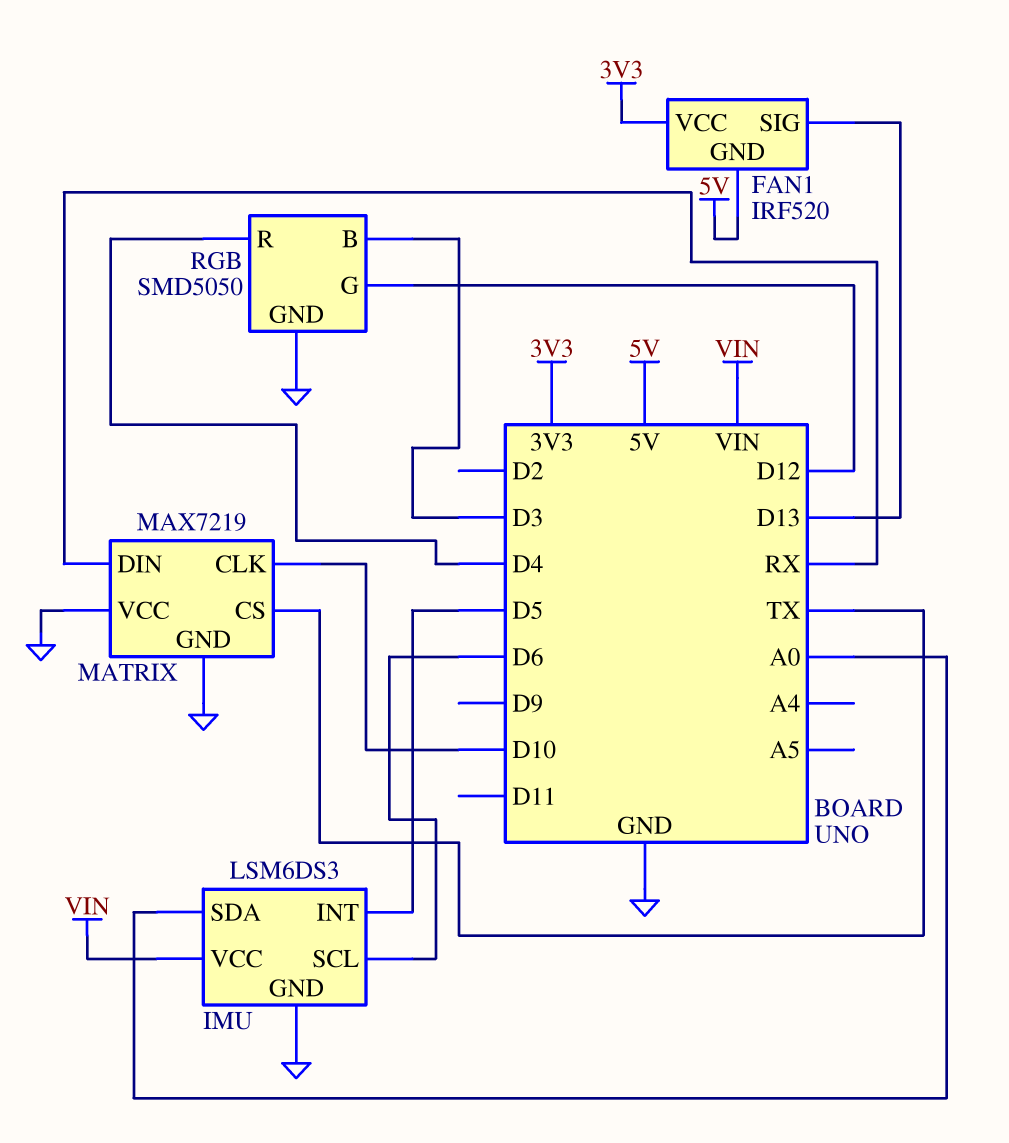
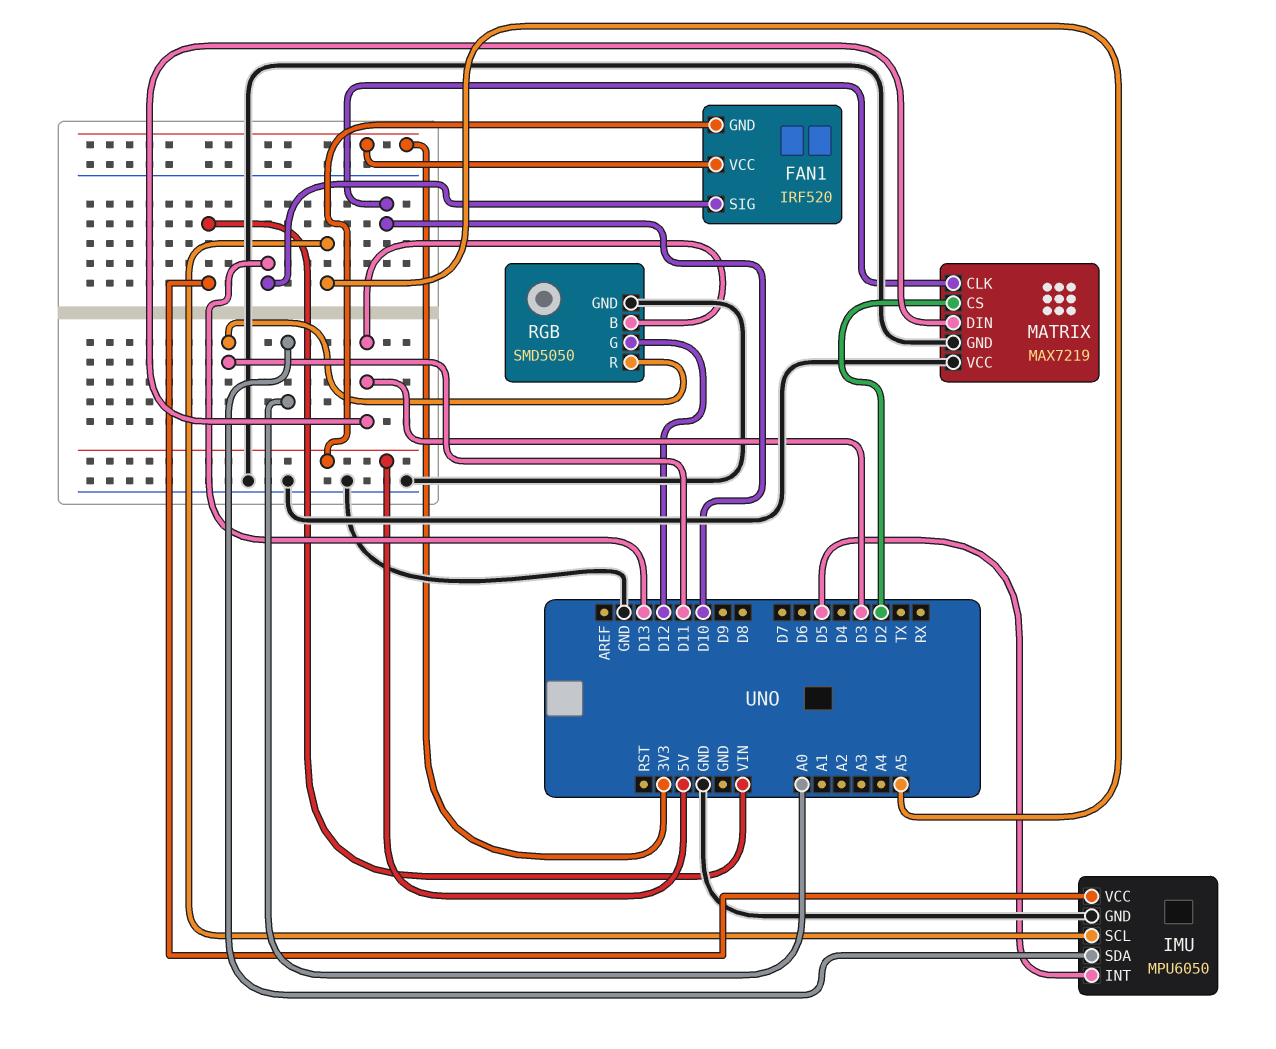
IMU: LSM6DS3 -> MPU6050
IMU pin SCL: D6 -> A5
MATRIX pin CS: TX -> D2
MATRIX pin DIN: RX -> D3
RGB pin R: D4 -> D11

